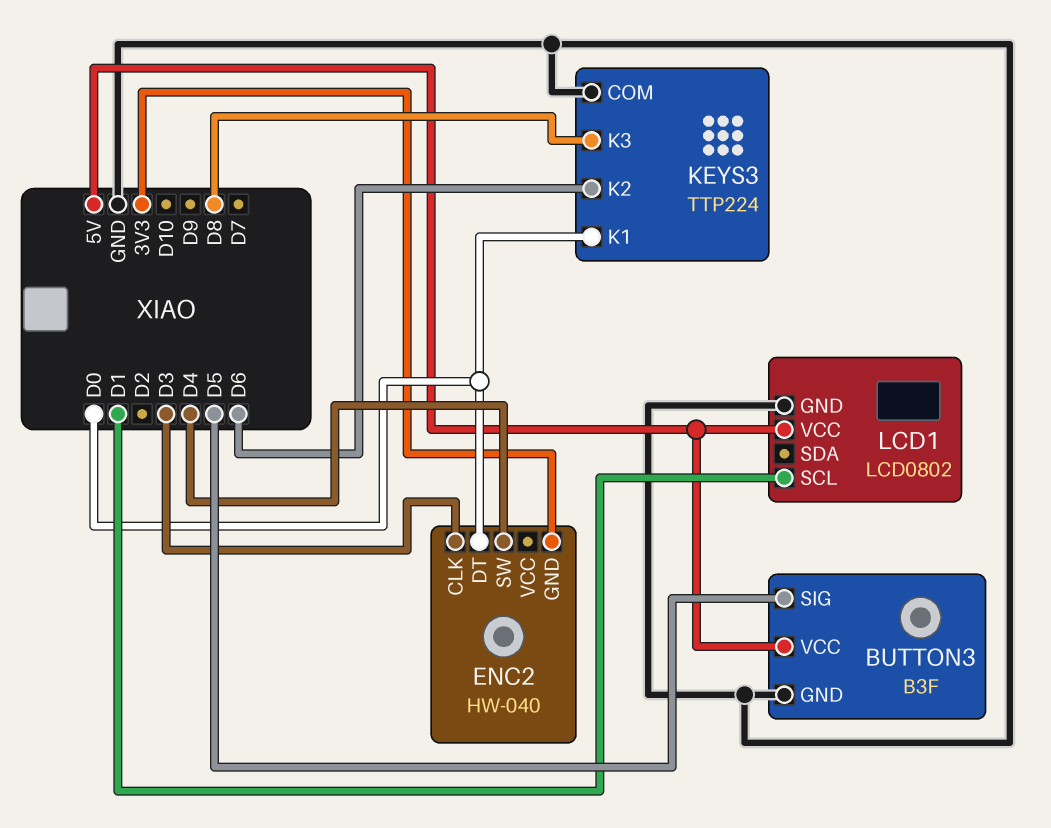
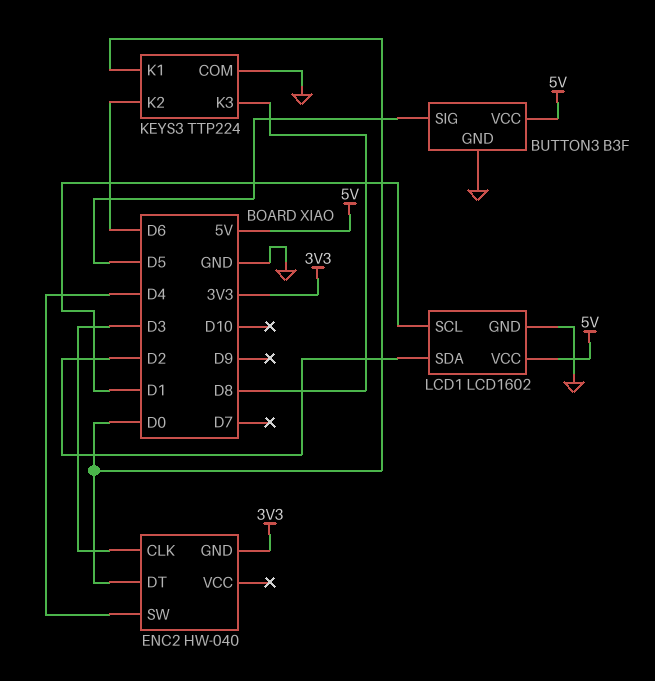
LCD1: LCD0802 -> LCD1602
LCD1 pin SDA: none -> D2

